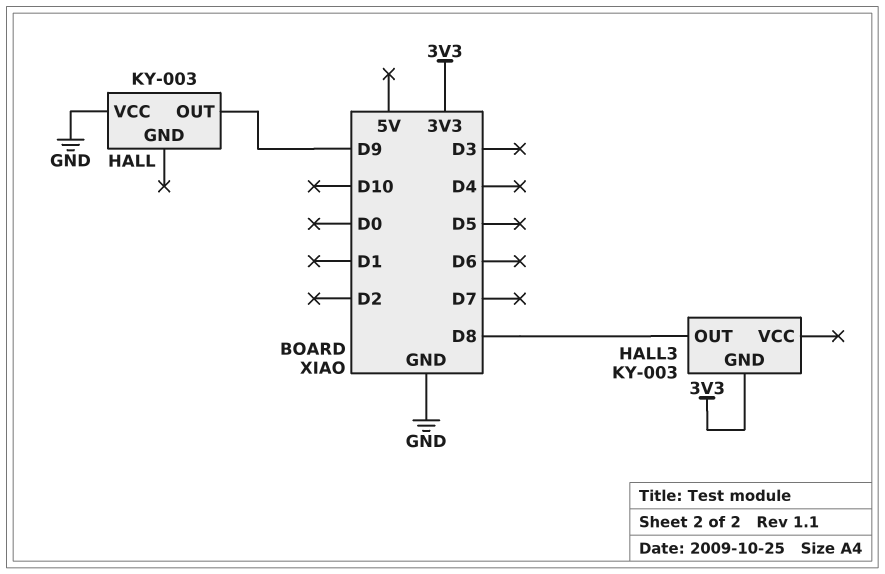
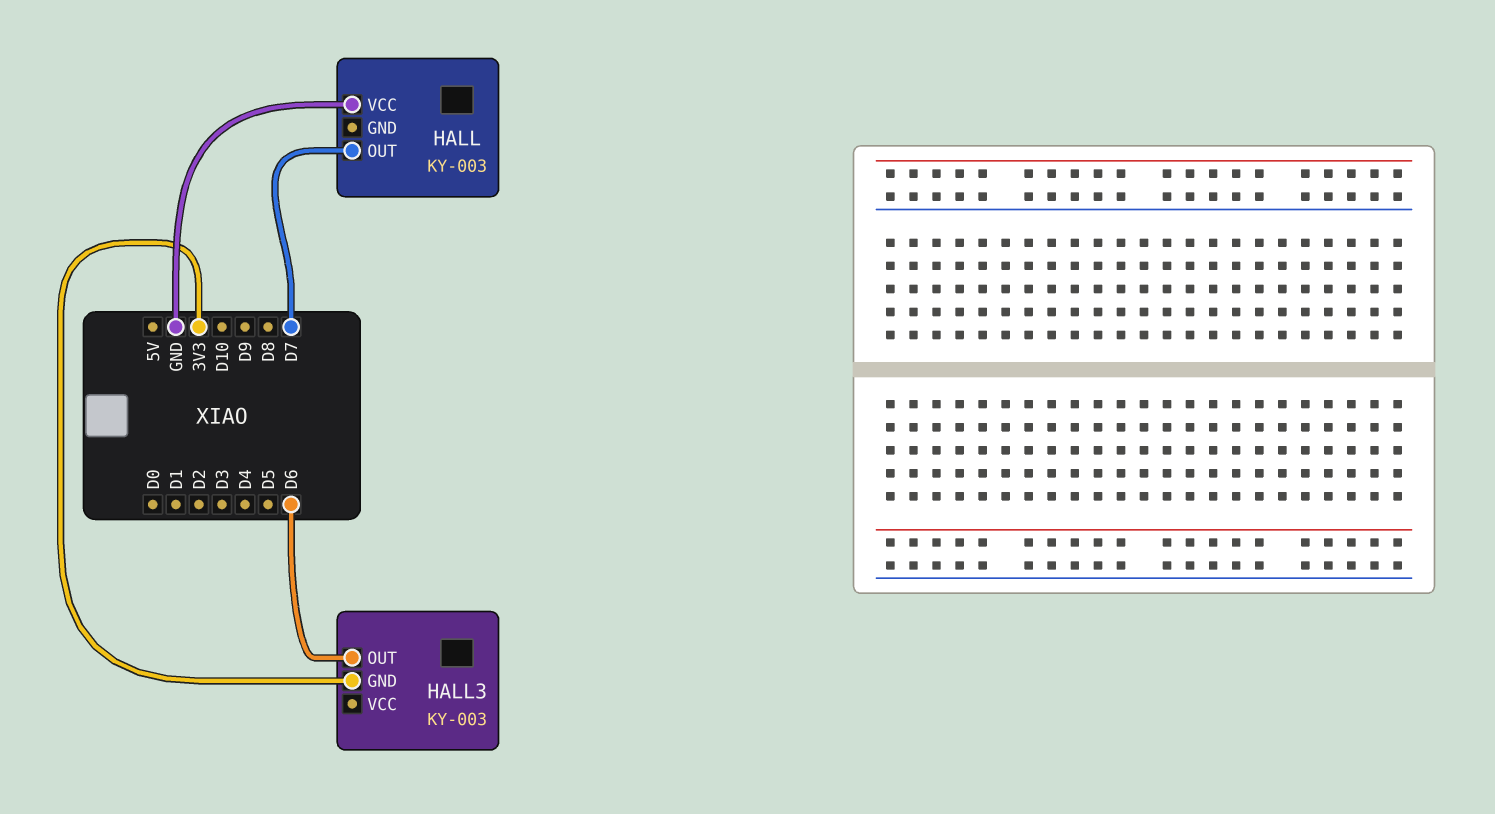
HALL pin OUT: D9 -> D7
HALL3 pin OUT: D8 -> D6

